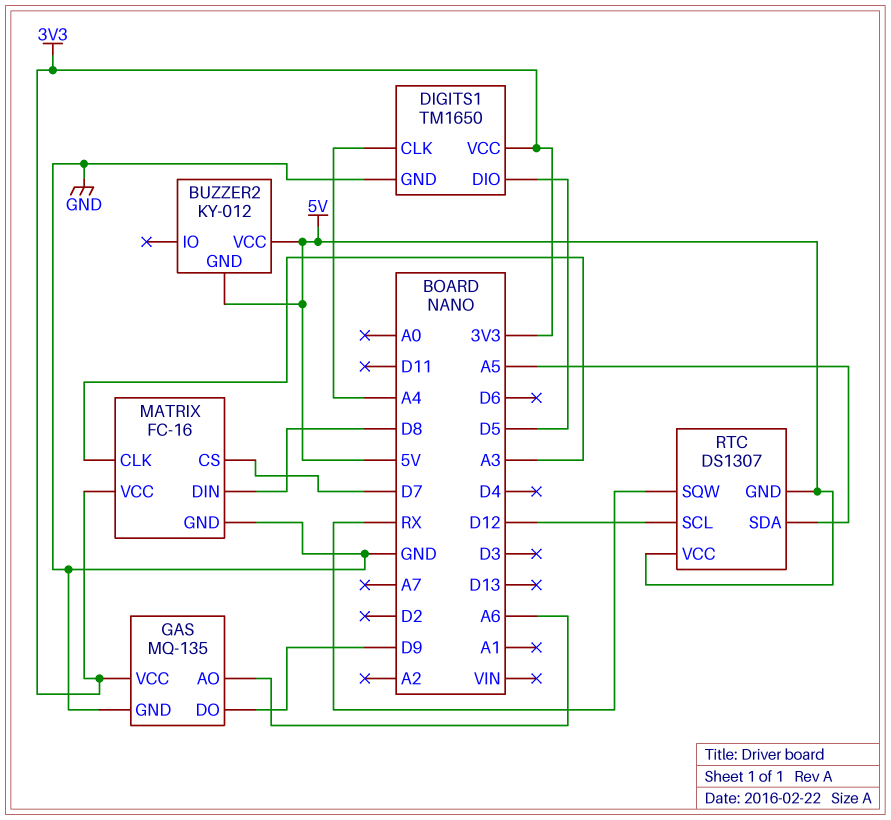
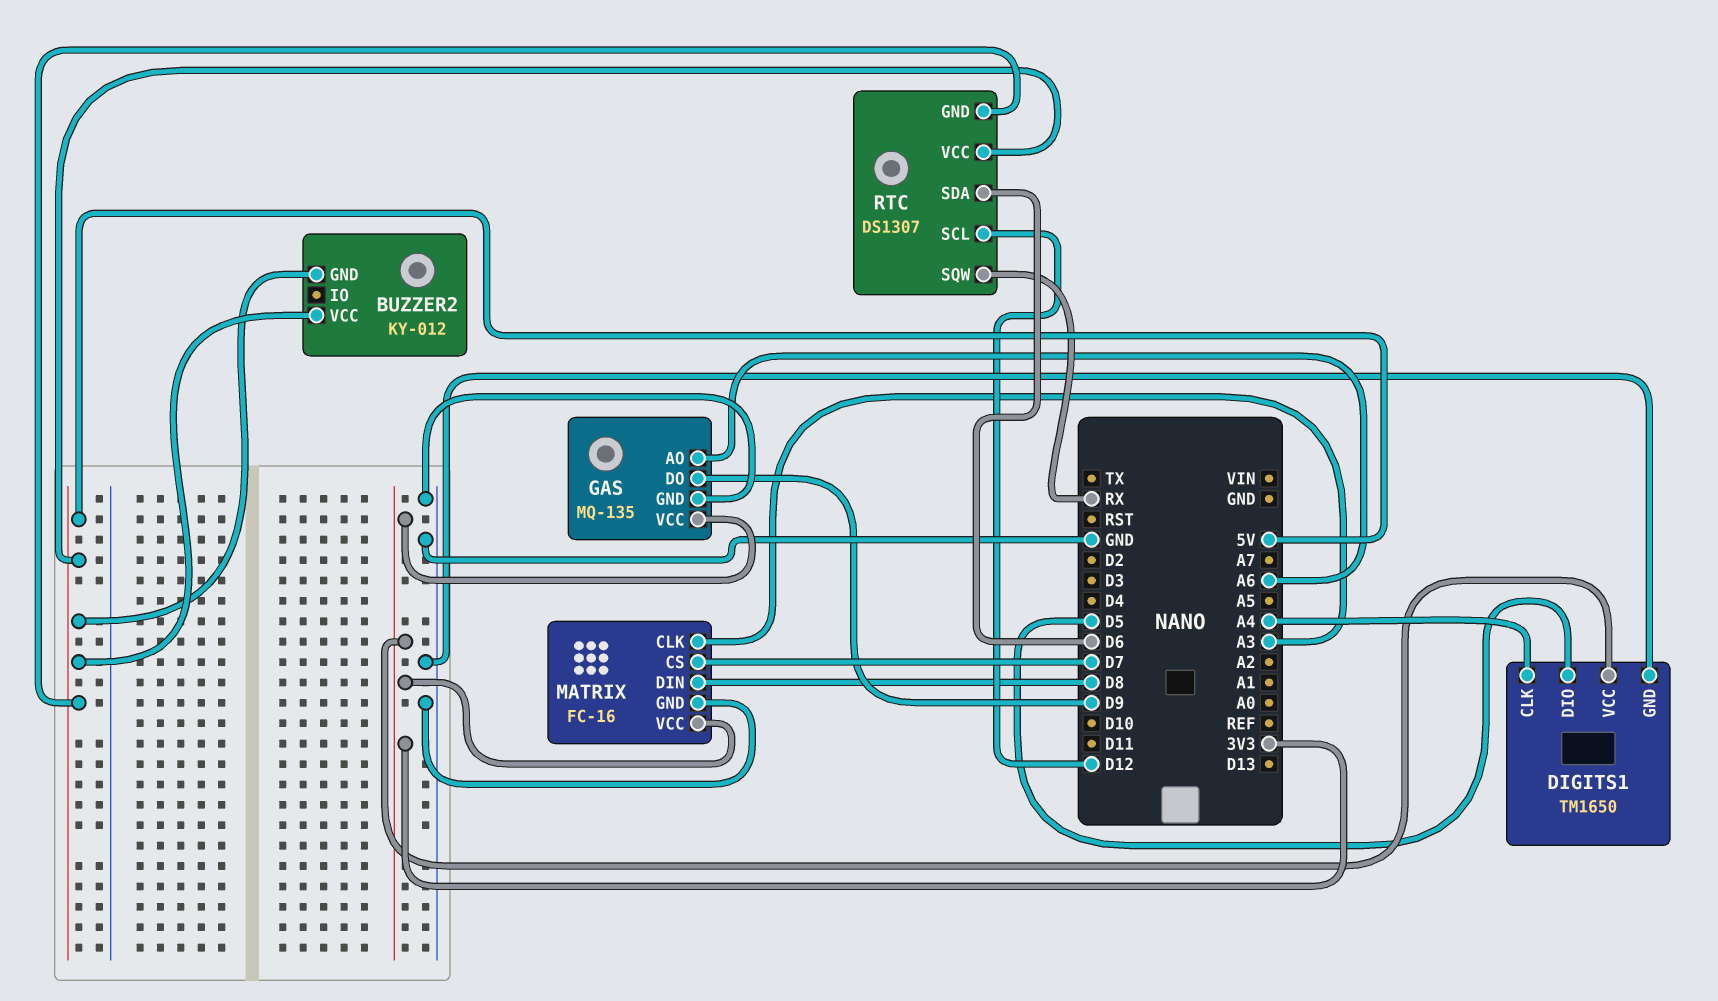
RTC pin SDA: A5 -> D6

